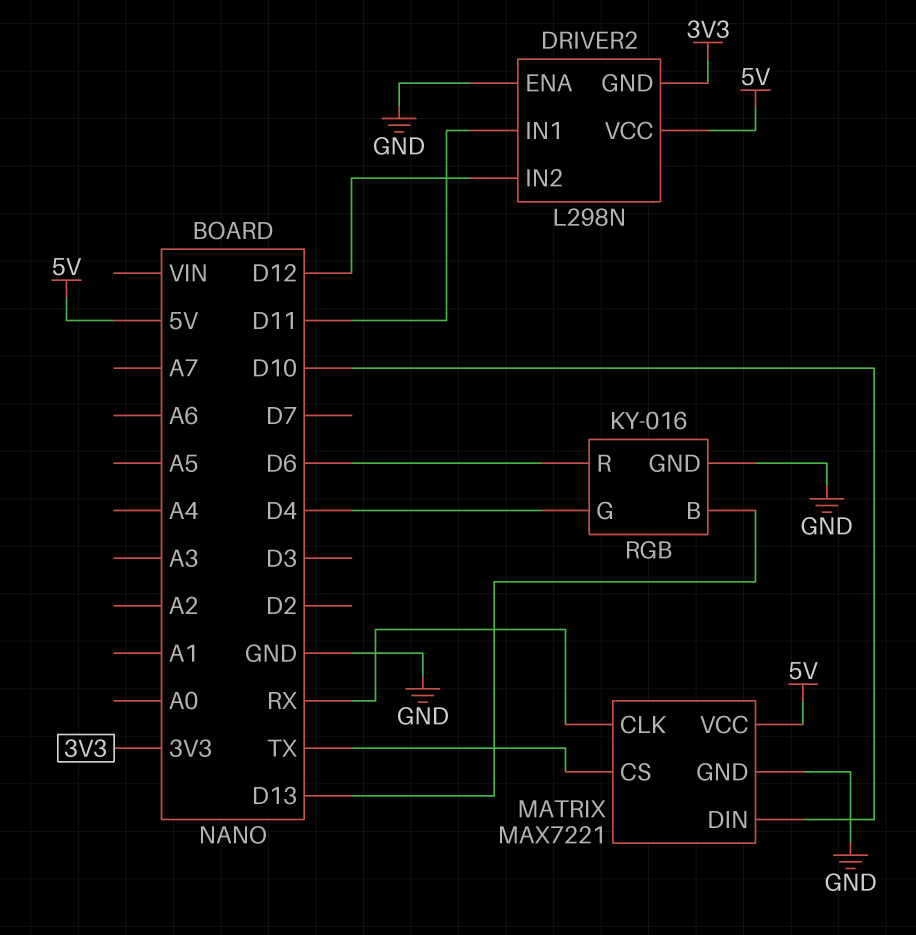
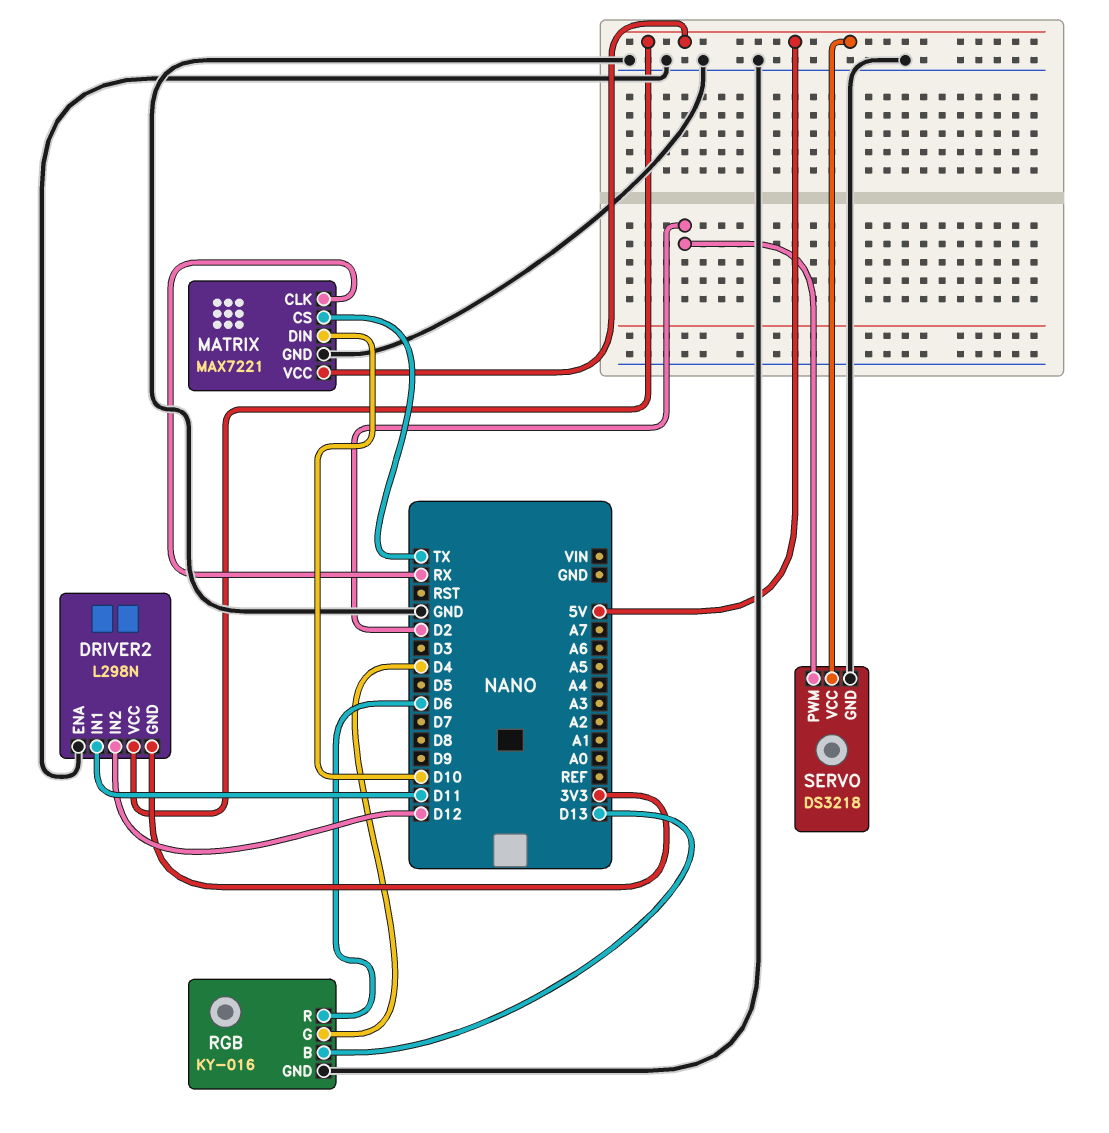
SERVO: none -> DS3218
SERVO pin GND: none -> GND
SERVO pin PWM: none -> D2
SERVO pin VCC: none -> 5V

